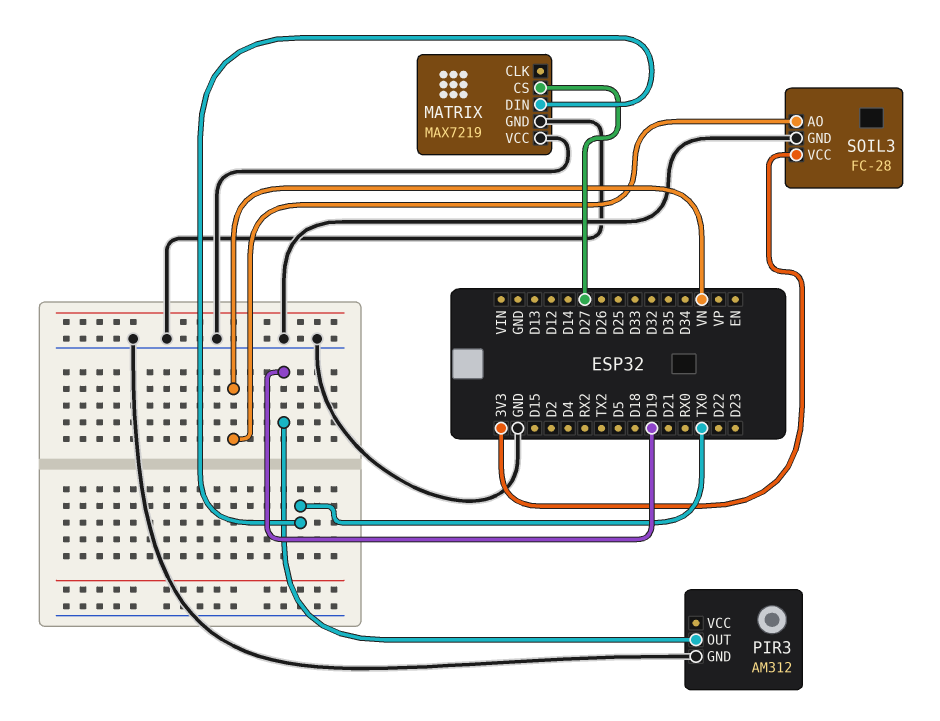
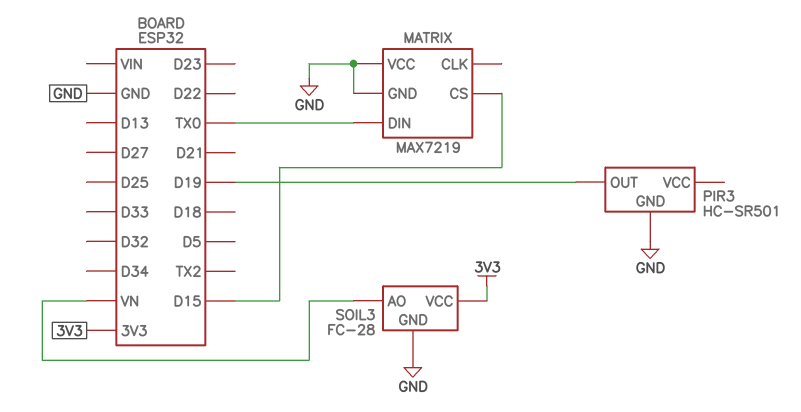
MATRIX pin CS: D27 -> D15
PIR3: AM312 -> HC-SR501

